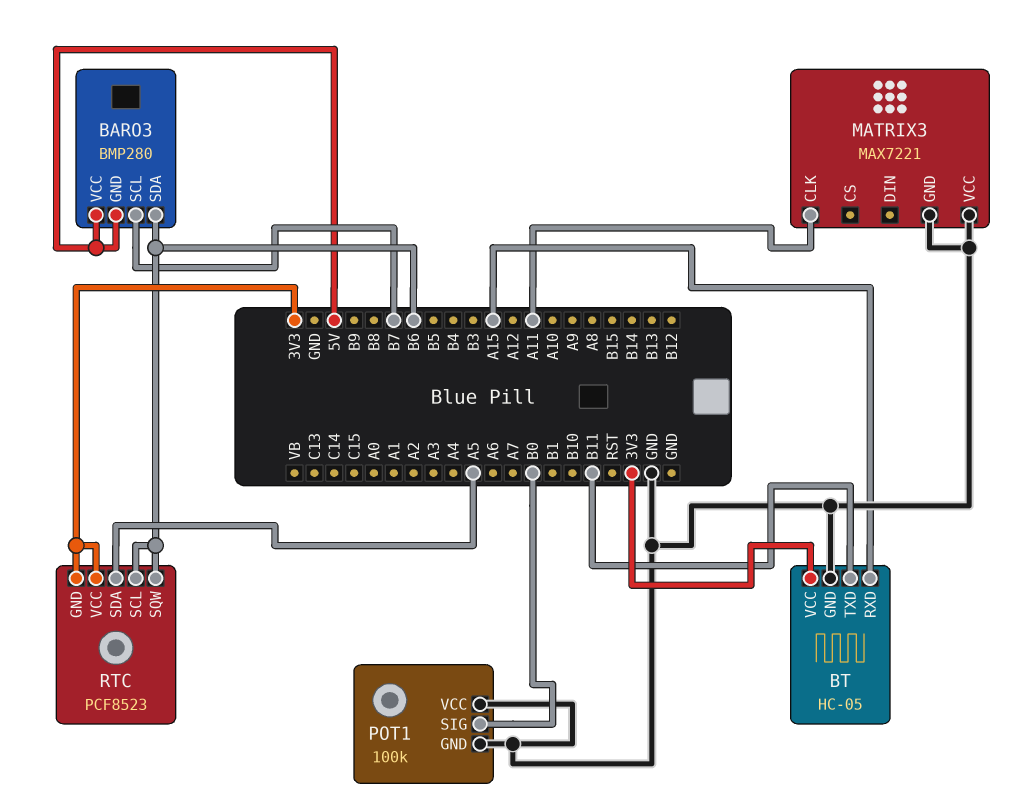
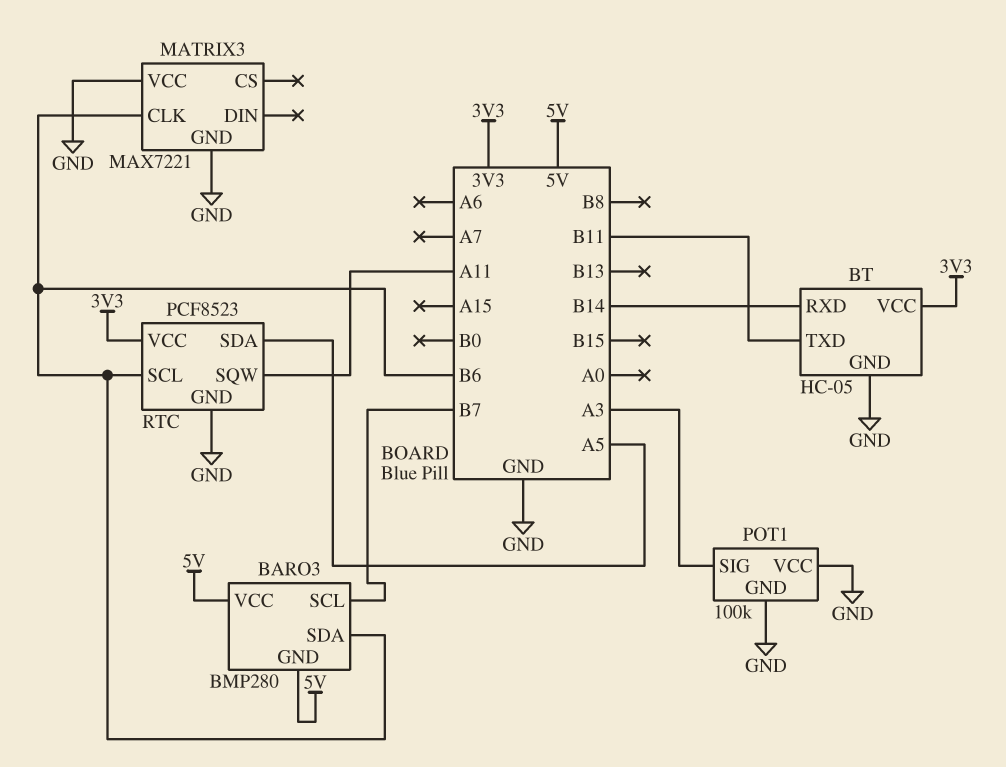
BT pin RXD: A15 -> B14
MATRIX3 pin CLK: A11 -> B6
POT1 pin SIG: B0 -> A3
RTC pin GND: 3V3 -> GND
RTC pin SQW: B6 -> A11

